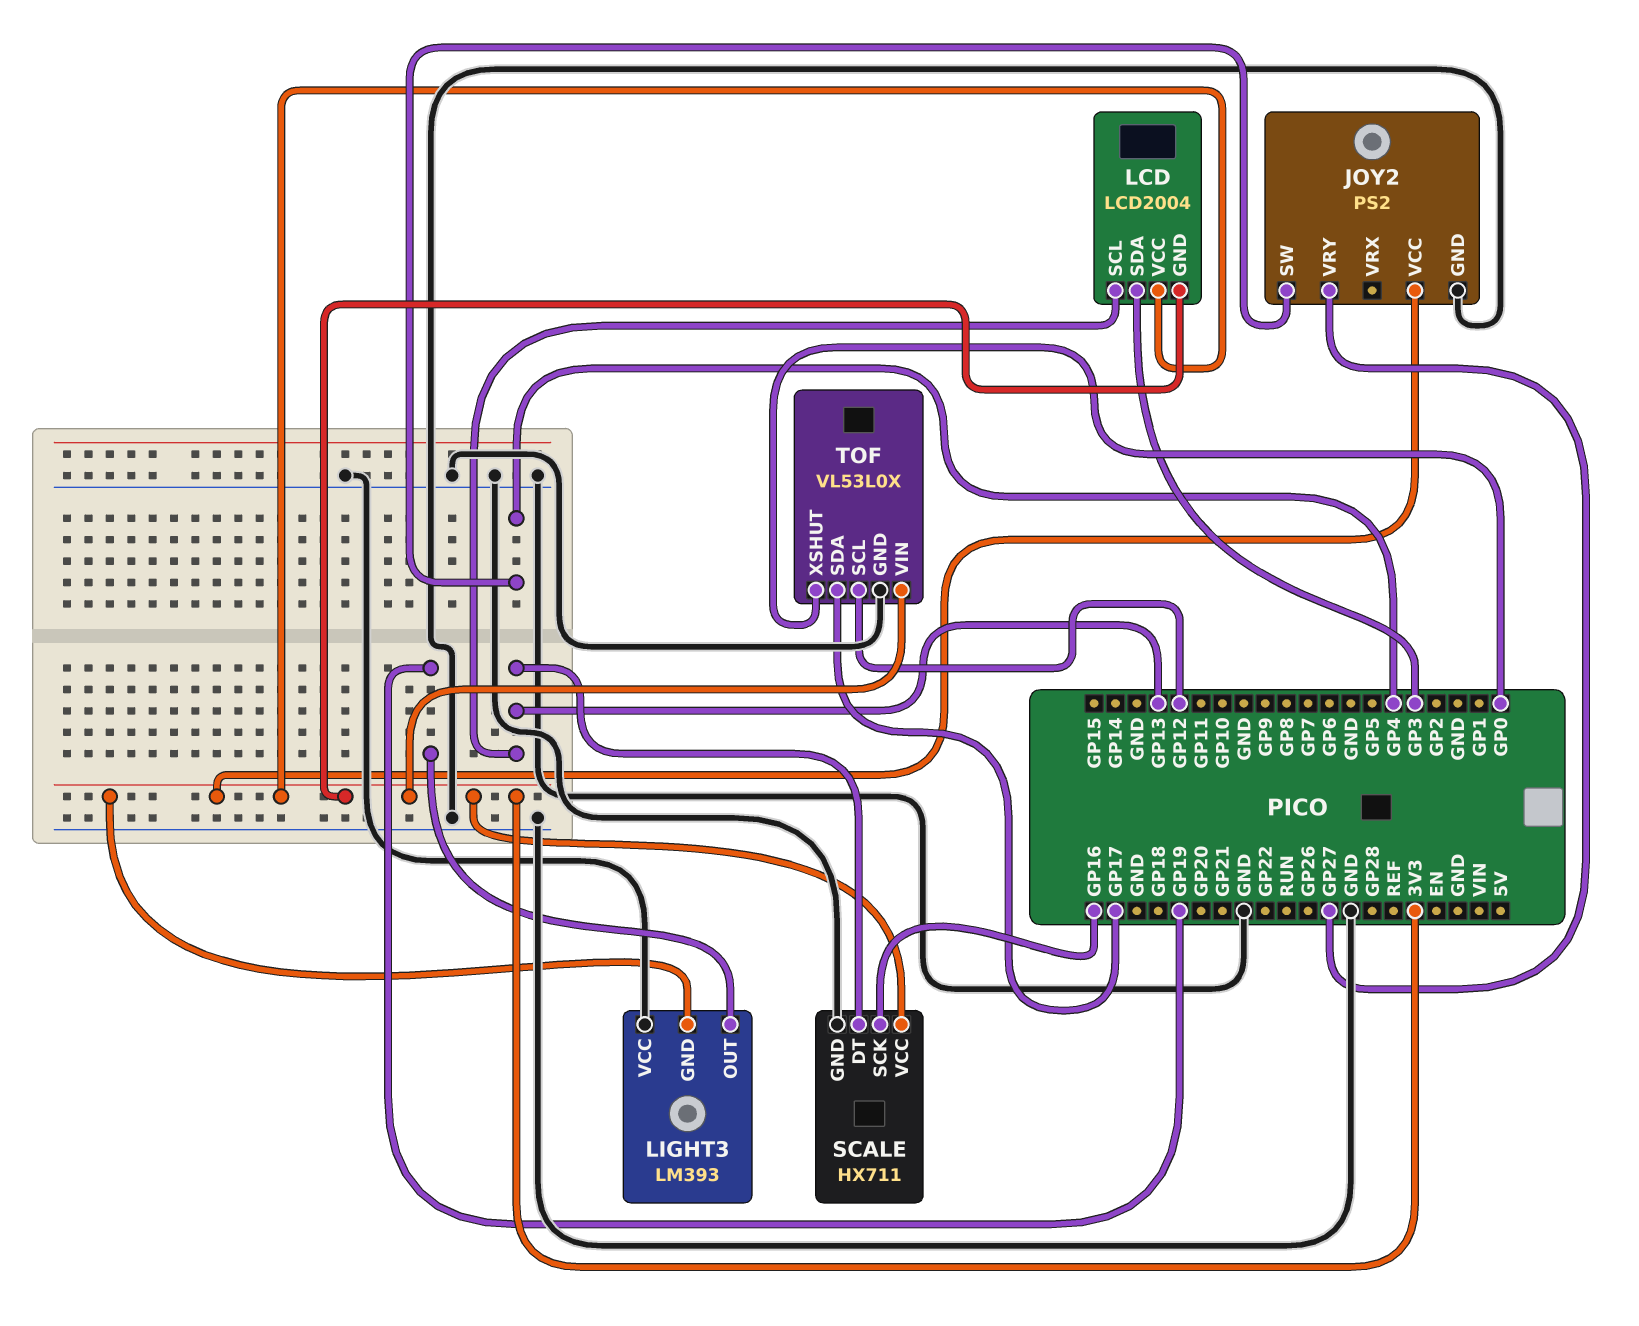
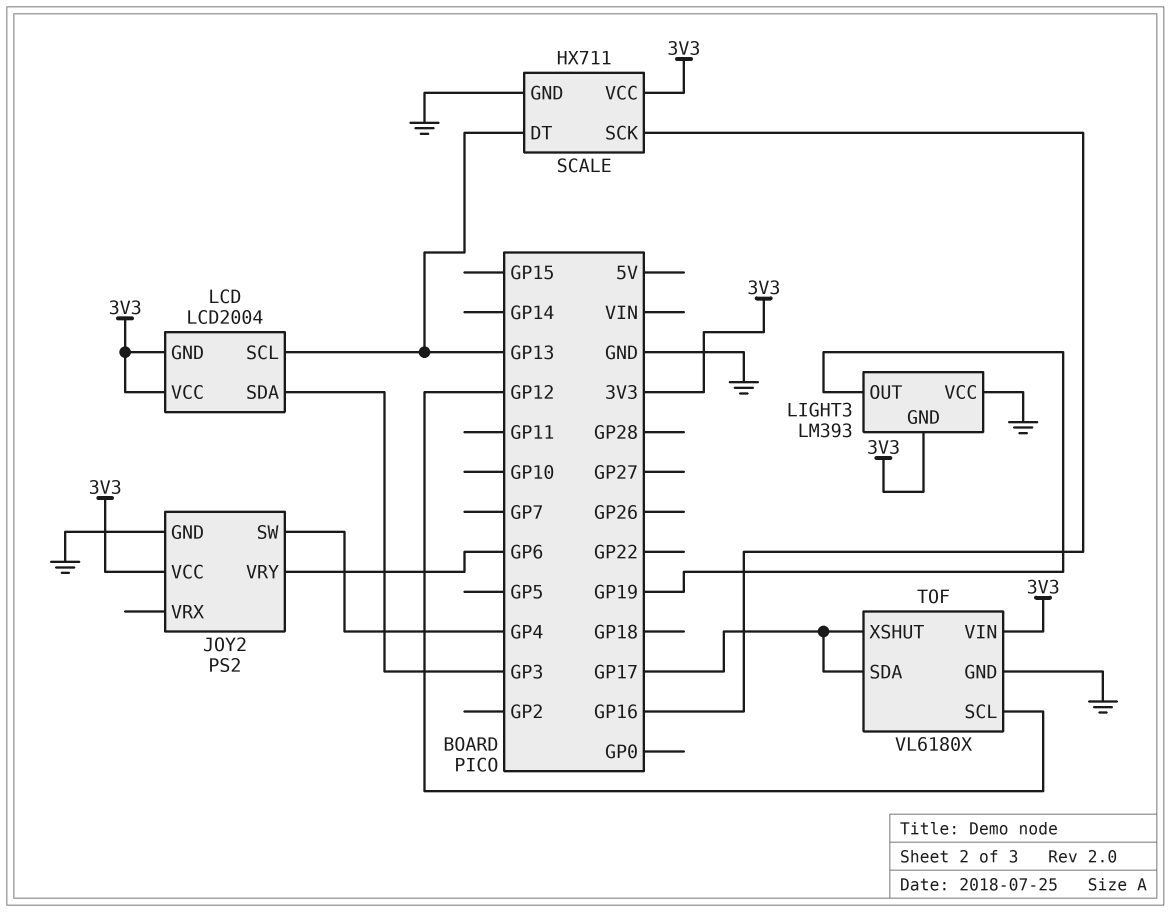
JOY2 pin VRY: GP27 -> GP6
TOF: VL53L0X -> VL6180X
TOF pin XSHUT: GP0 -> GP17

